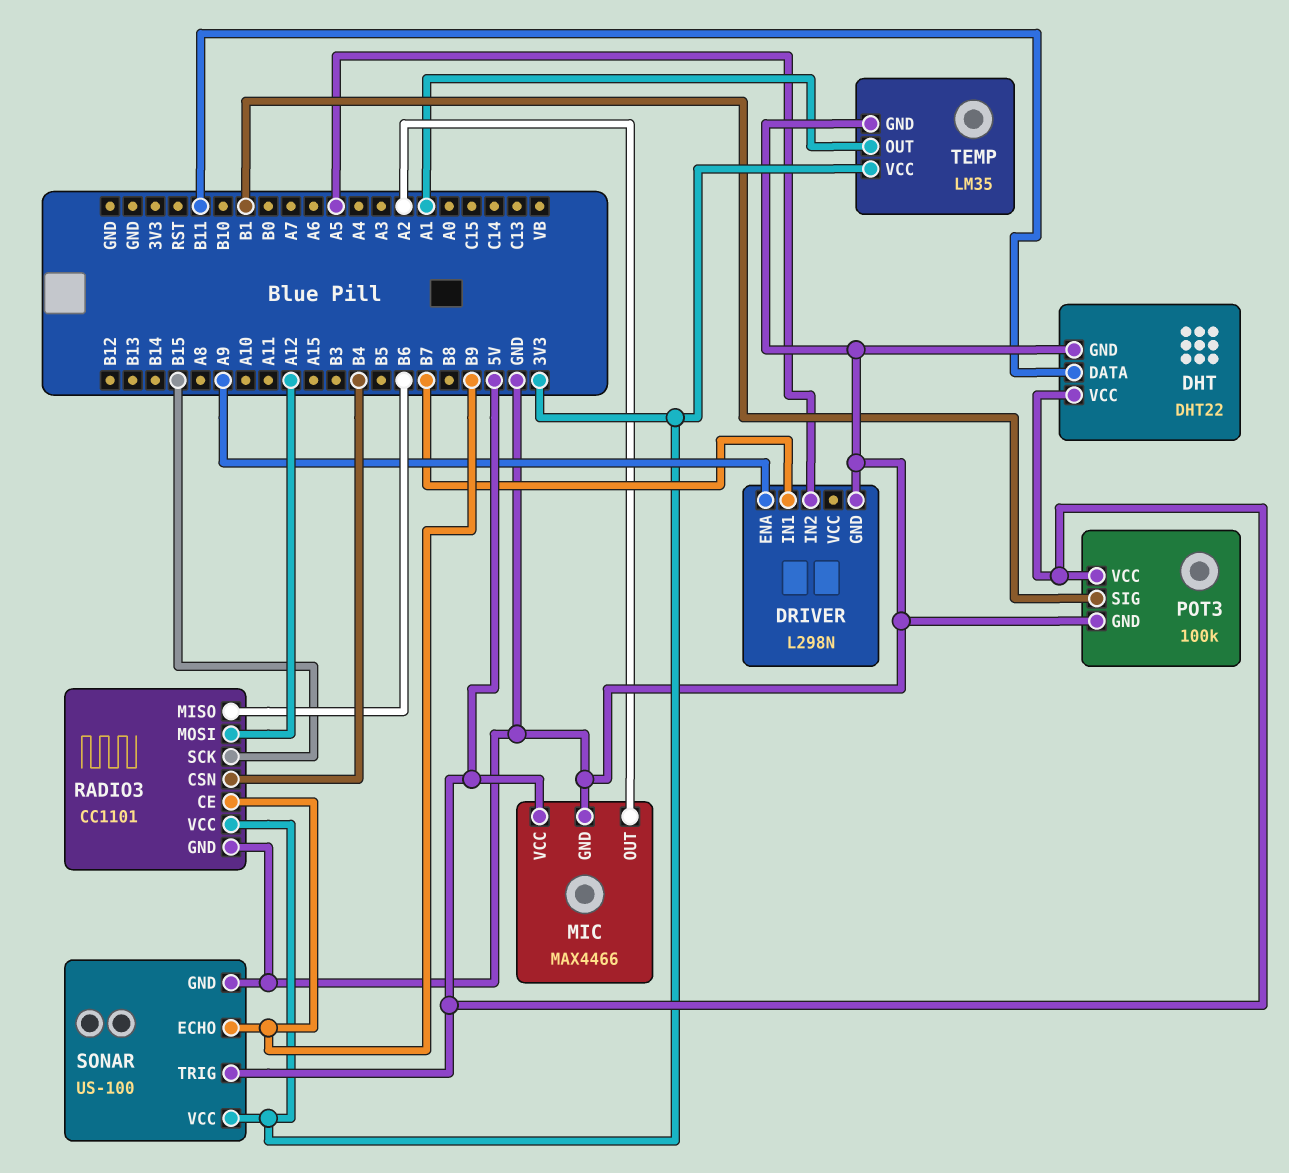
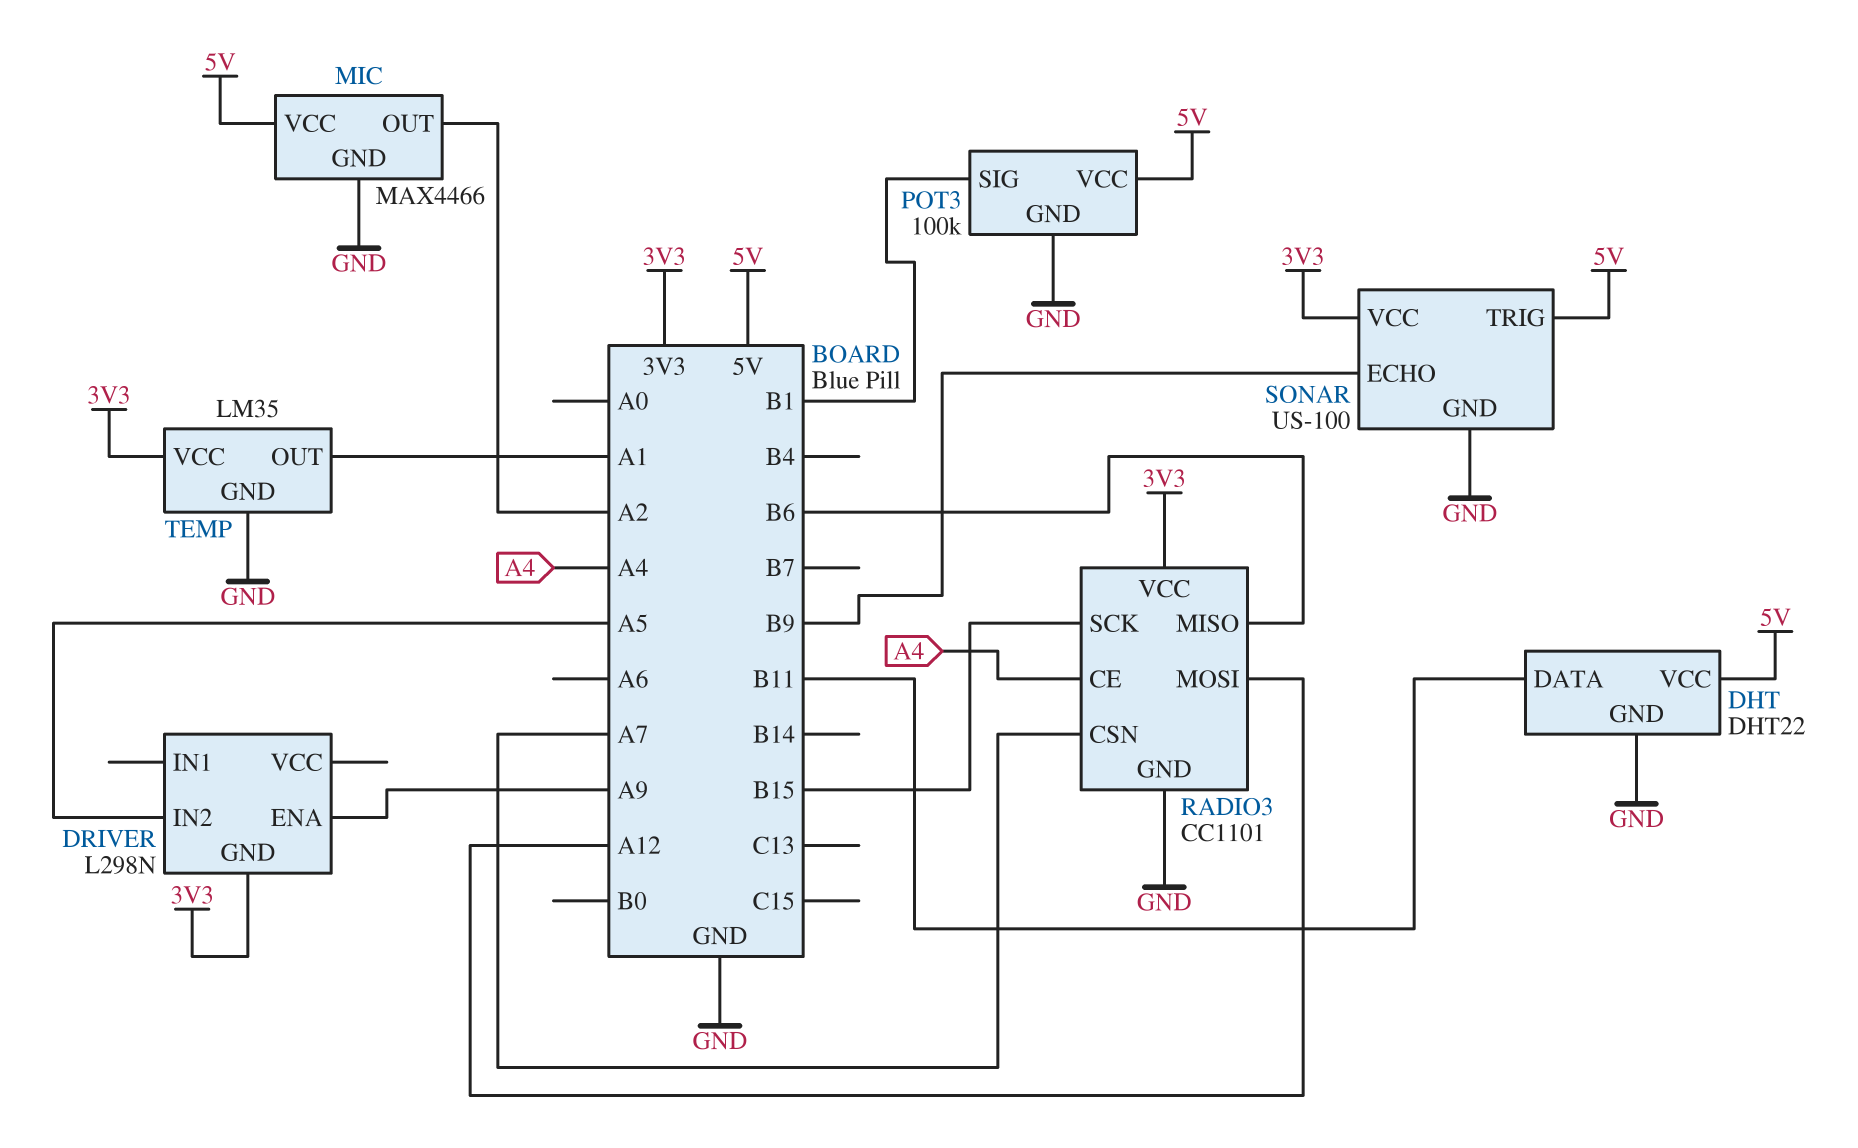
DRIVER pin GND: GND -> 3V3
DRIVER pin IN1: B7 -> none
RADIO3 pin CE: B9 -> A4
RADIO3 pin CSN: B4 -> A7

